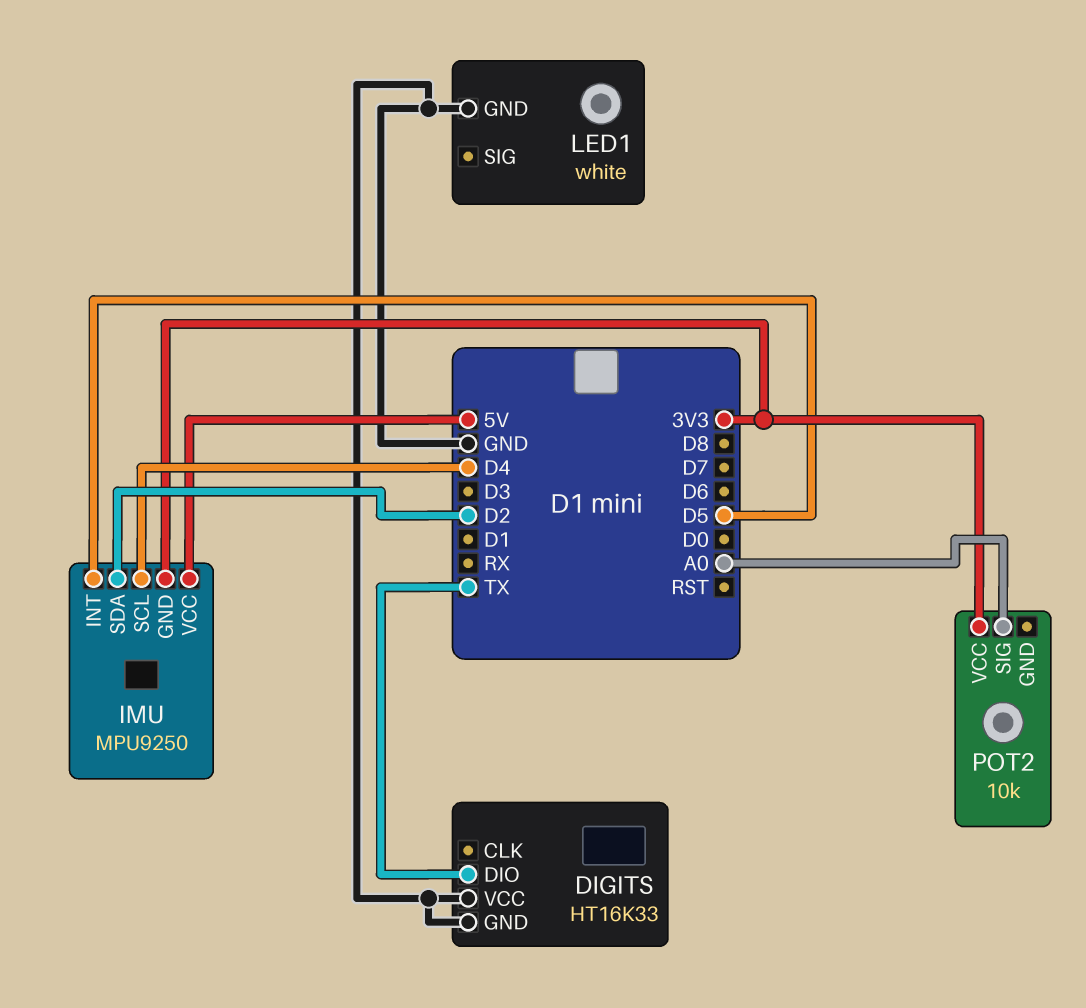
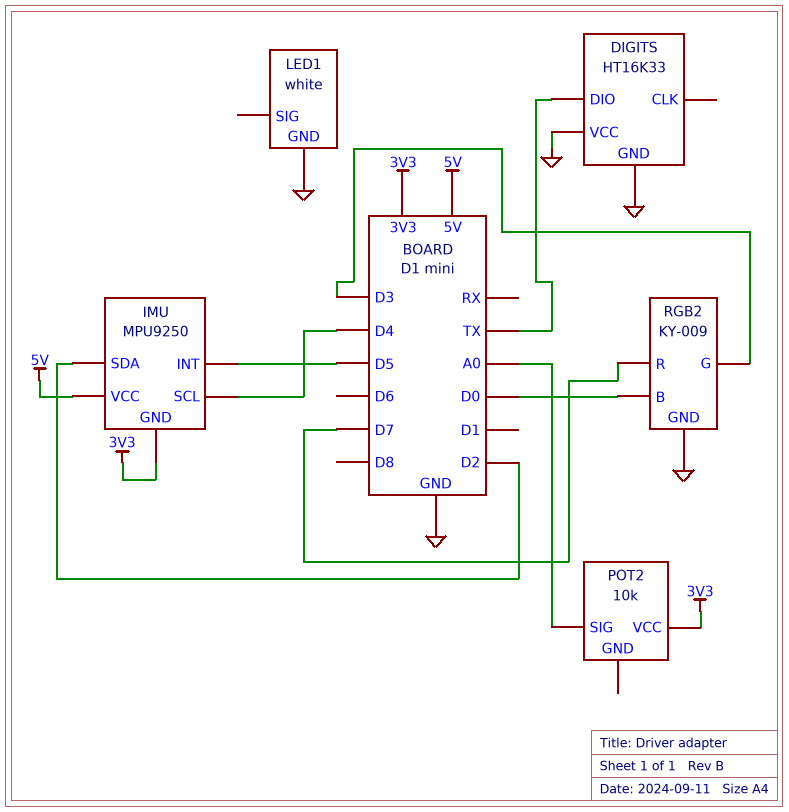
RGB2: none -> KY-009
RGB2 pin B: none -> D0
RGB2 pin G: none -> D3
RGB2 pin GND: none -> GND
RGB2 pin R: none -> D7

